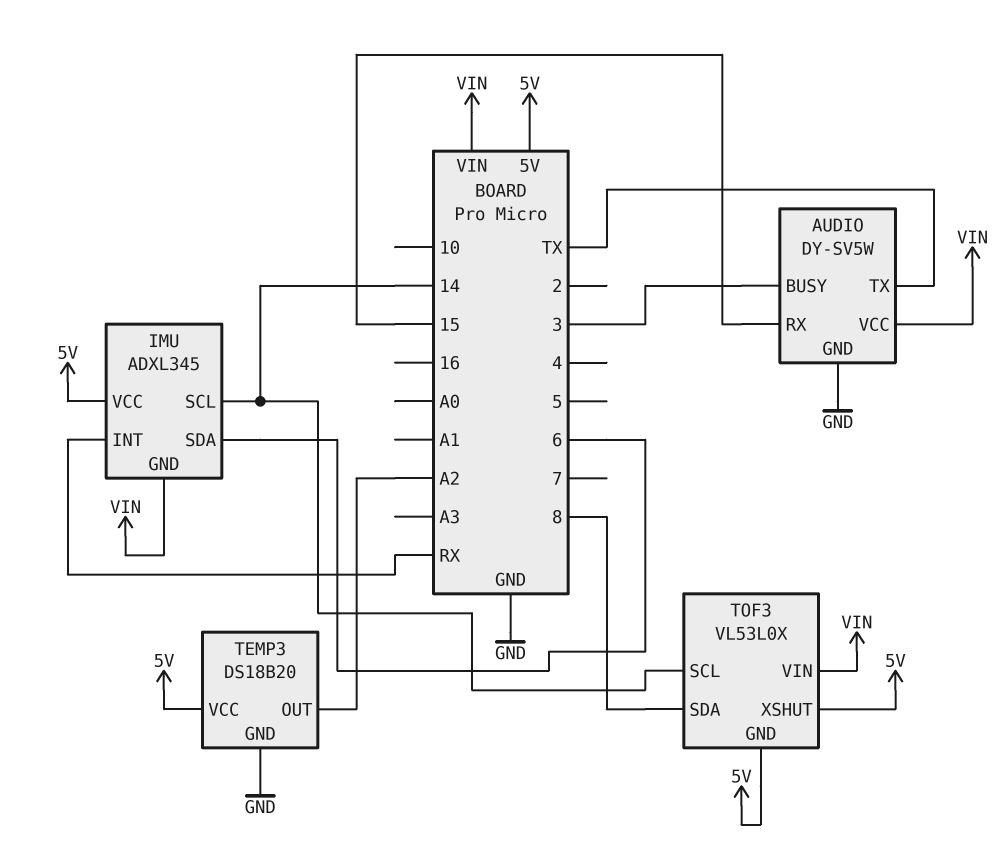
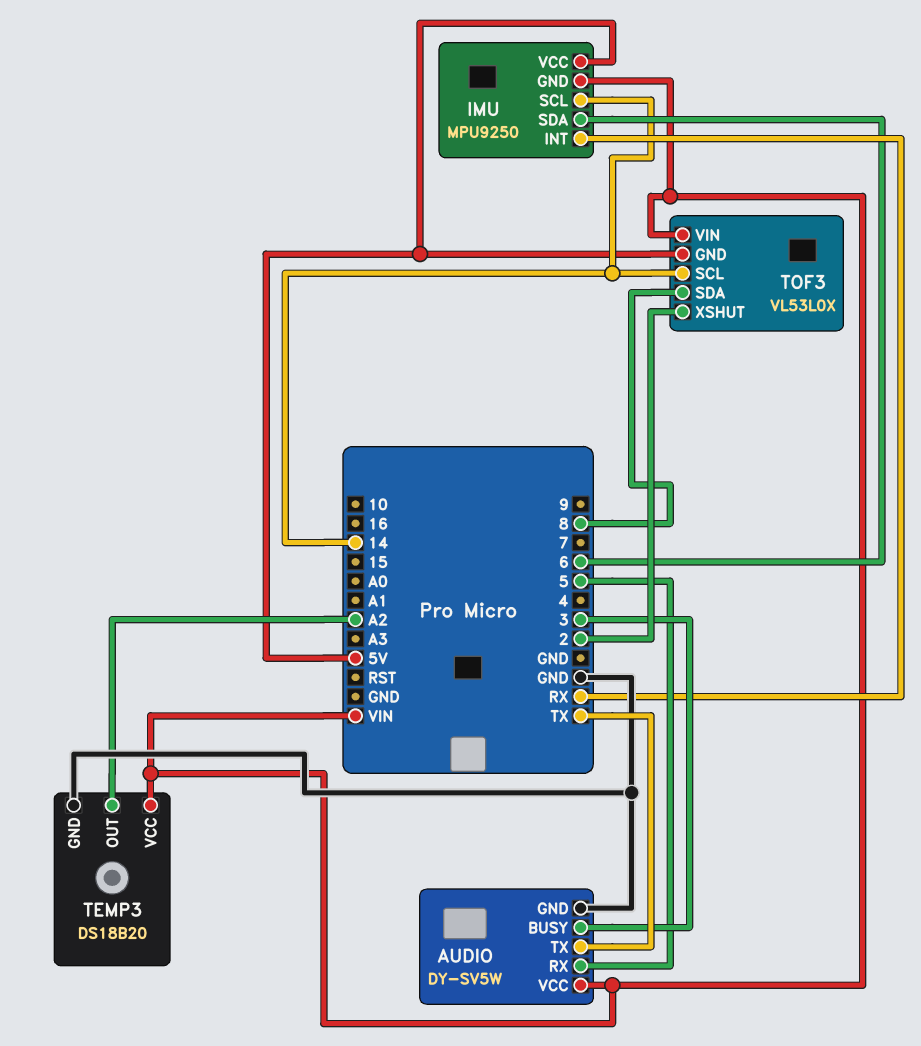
AUDIO pin RX: 15 -> 5
IMU: ADXL345 -> MPU9250
TEMP3 pin VCC: 5V -> VIN
TOF3 pin XSHUT: 5V -> 2

